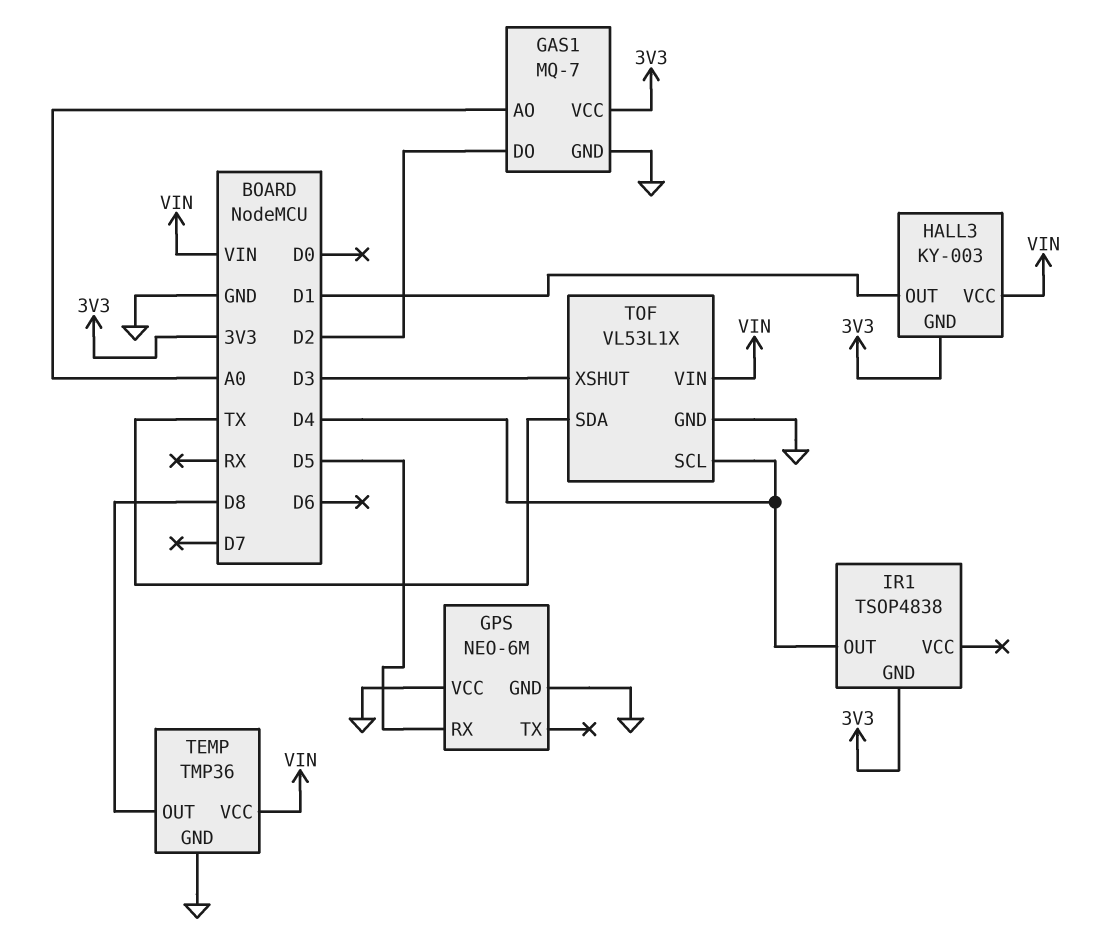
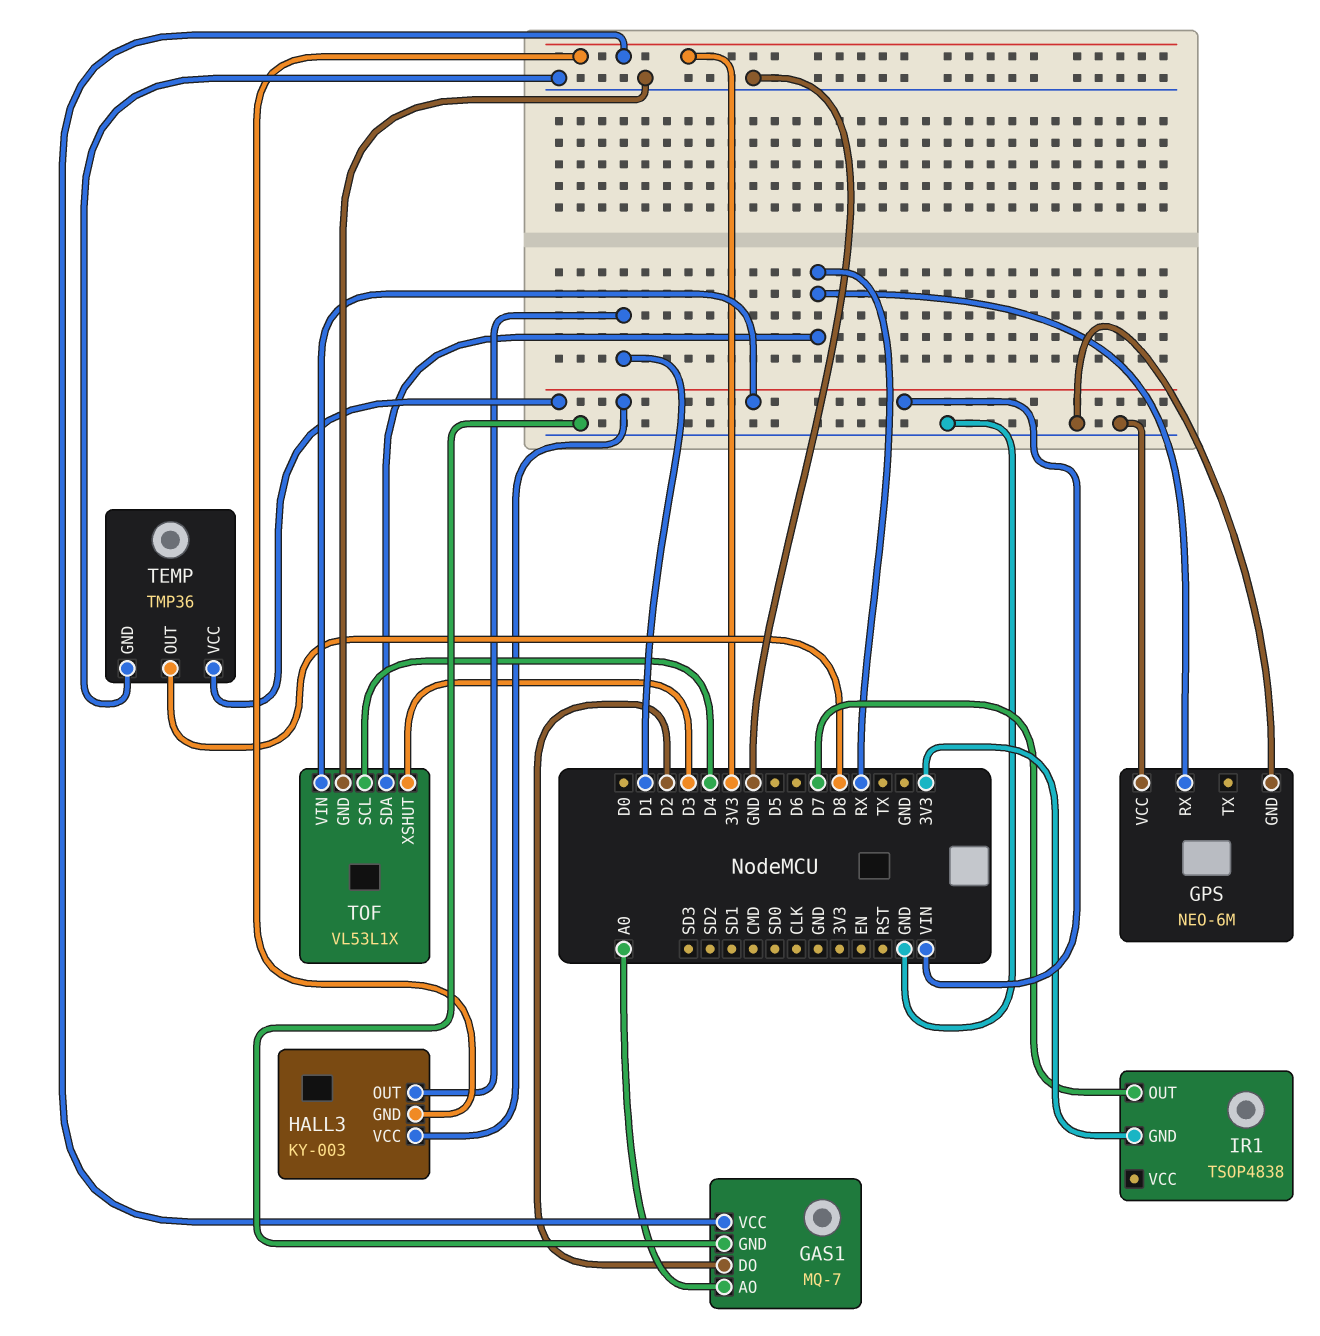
GPS pin RX: D5 -> RX
IR1 pin OUT: D4 -> D7
TOF pin SDA: TX -> RX

